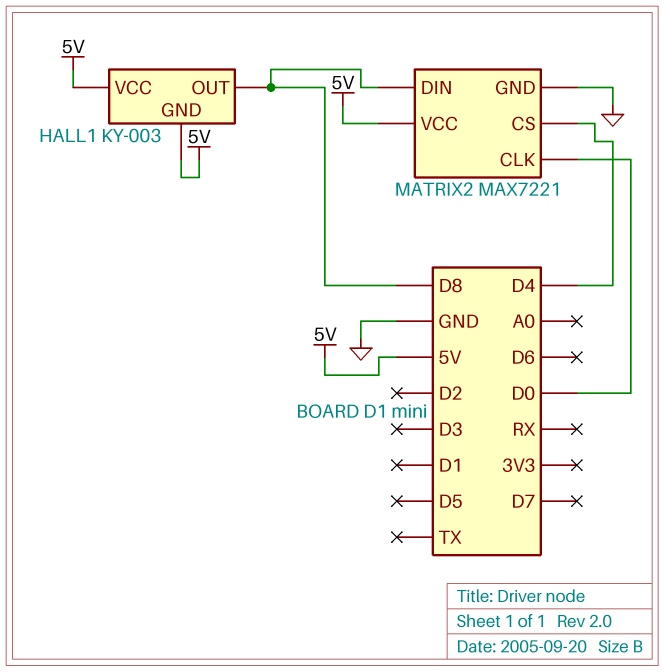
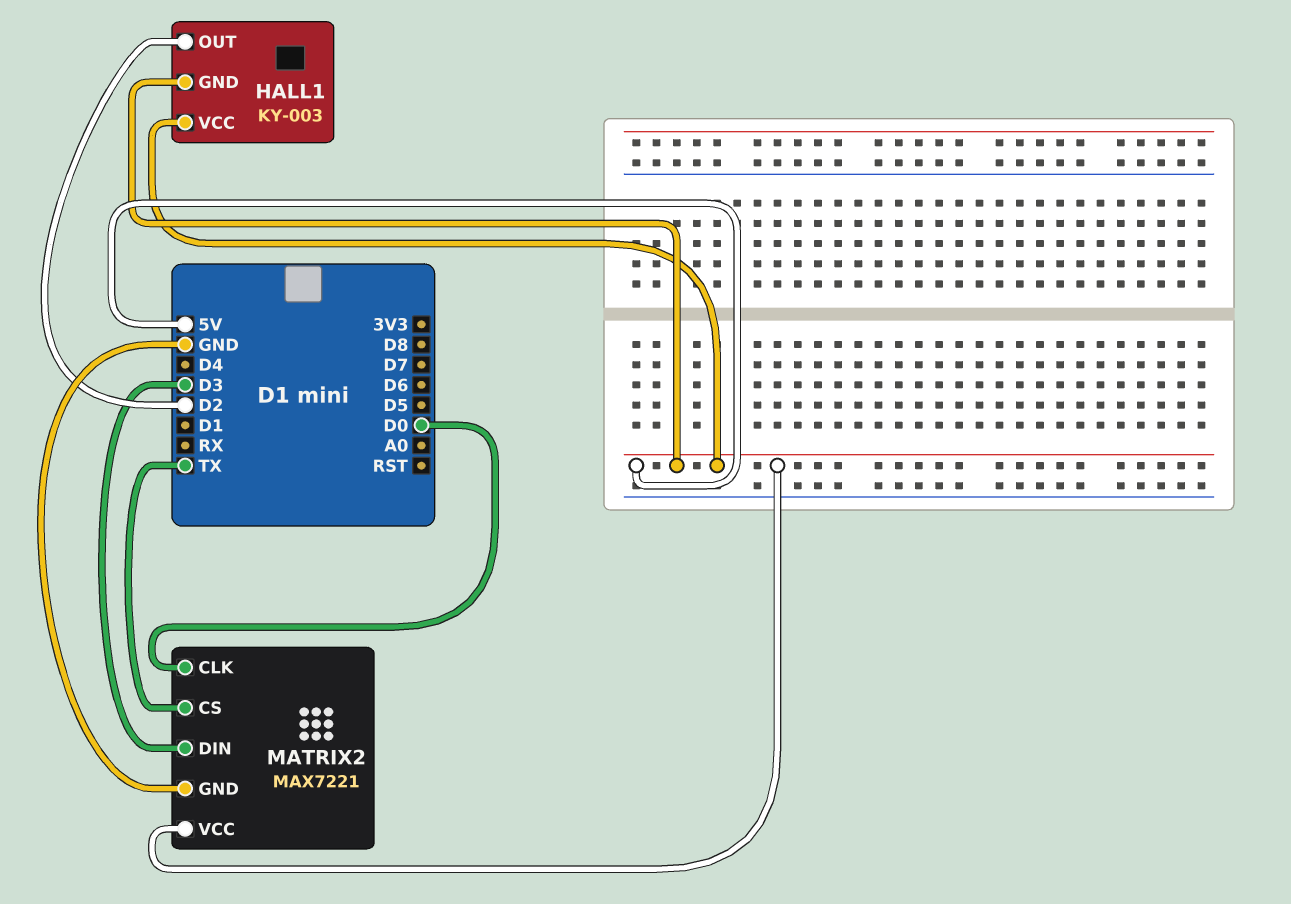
HALL1 pin OUT: D8 -> D2
MATRIX2 pin CS: D4 -> TX
MATRIX2 pin DIN: D8 -> D3

